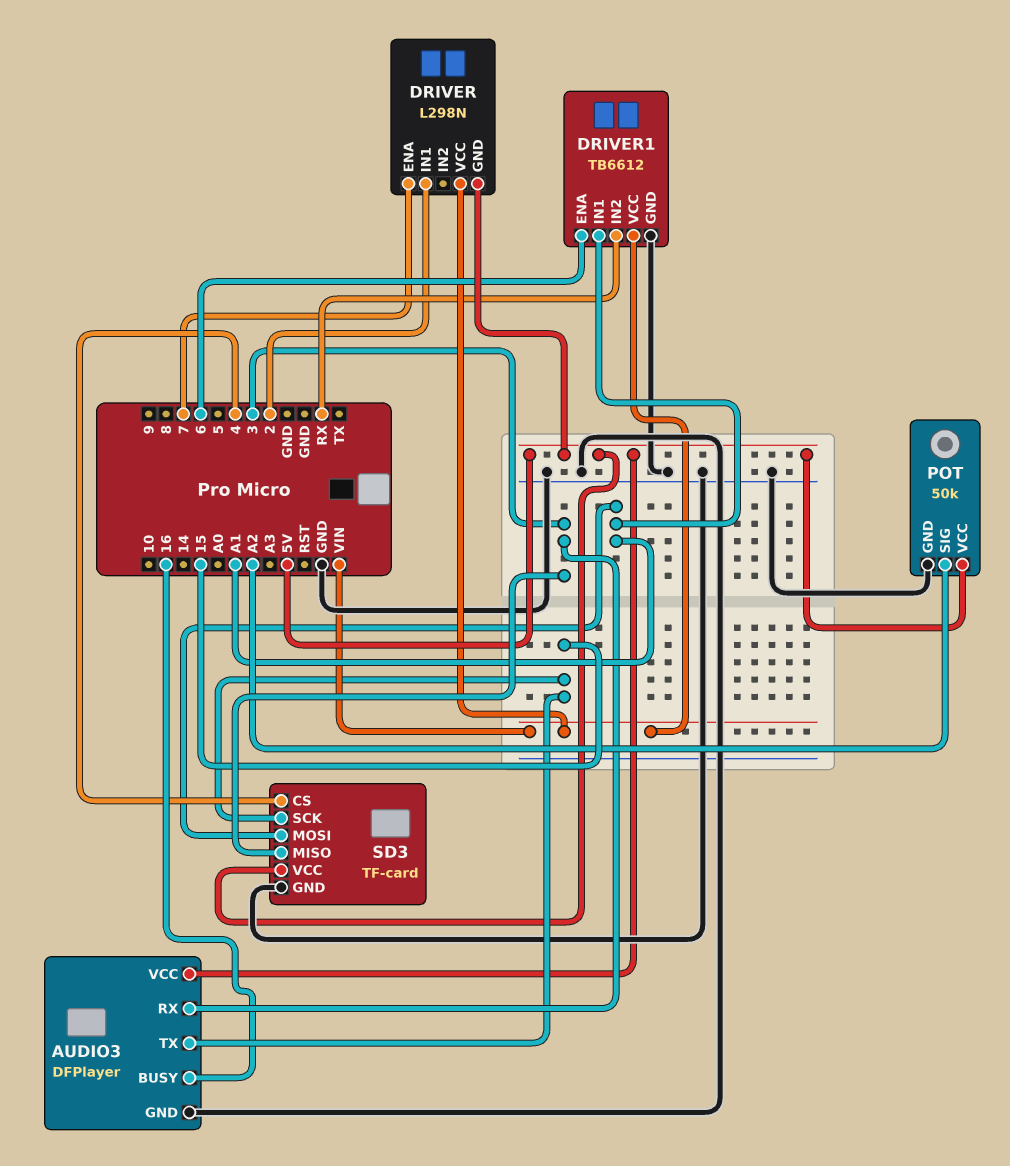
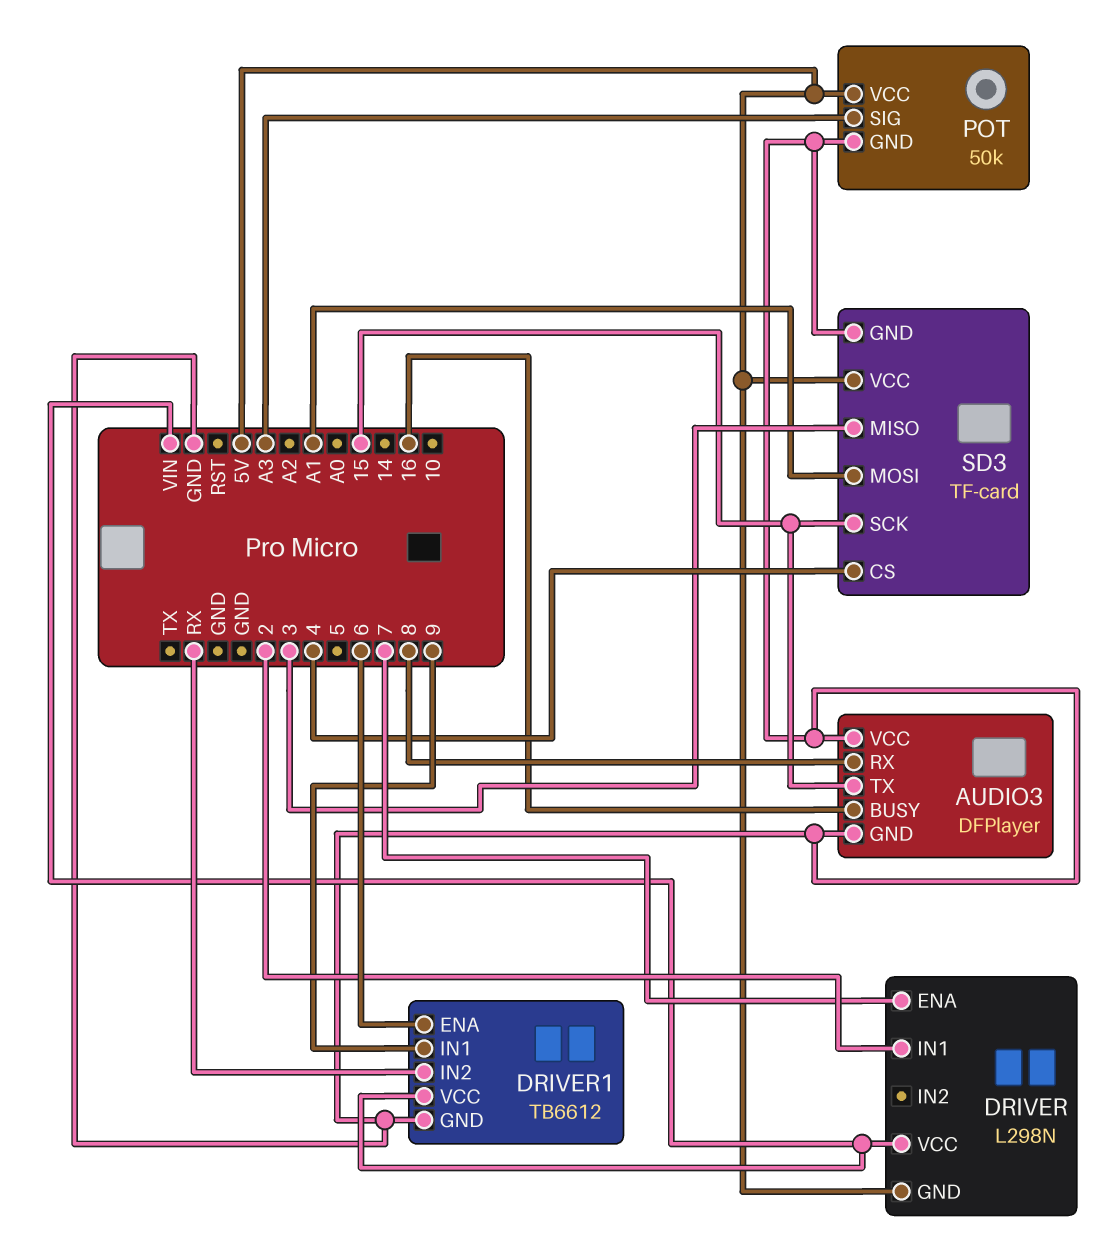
AUDIO3 pin RX: 3 -> 8
AUDIO3 pin VCC: 5V -> GND
DRIVER1 pin IN1: A1 -> 9
POT pin SIG: A2 -> A3

